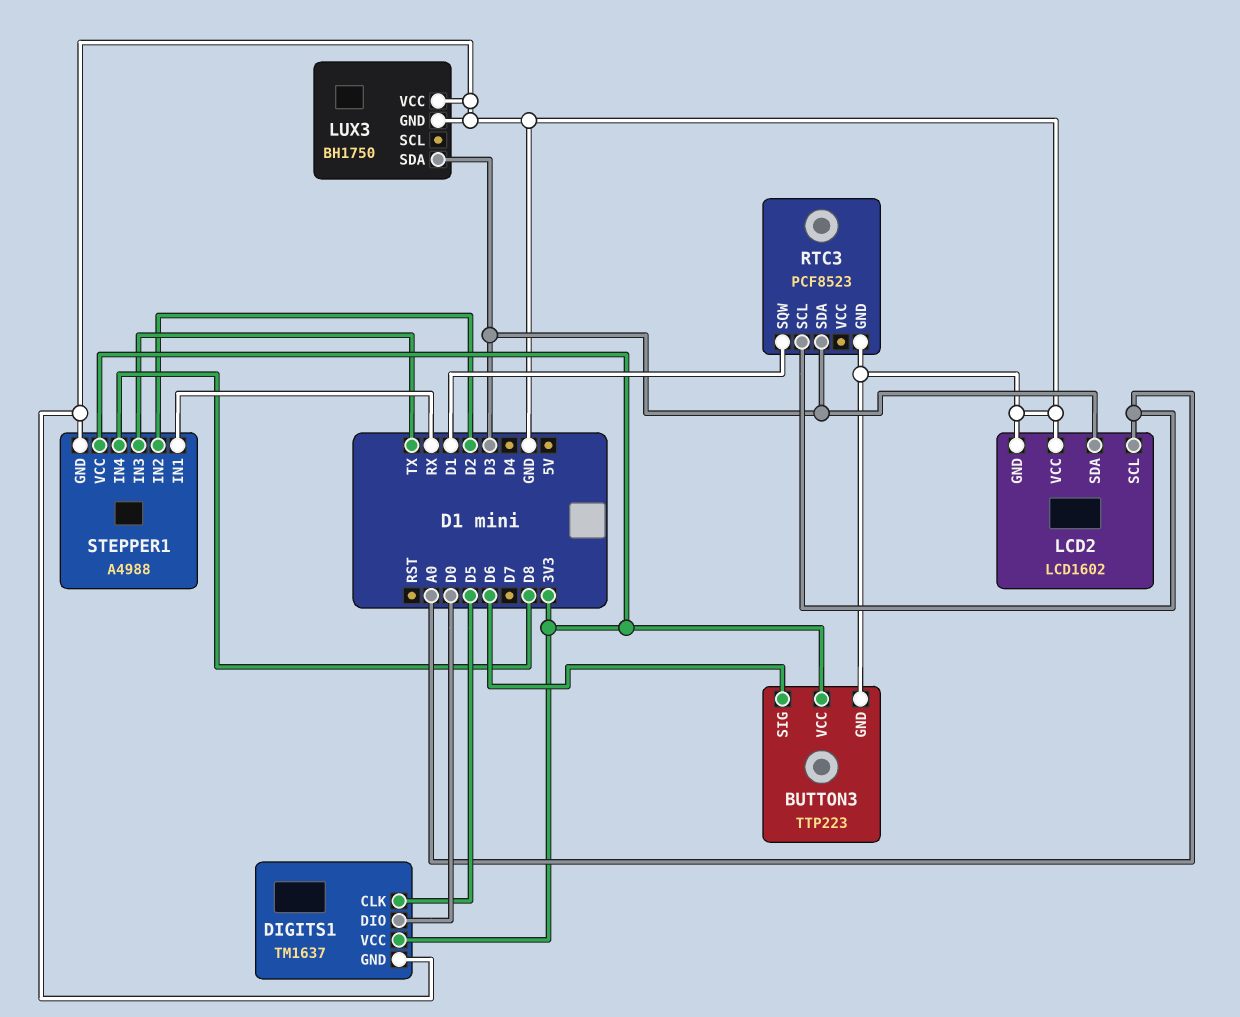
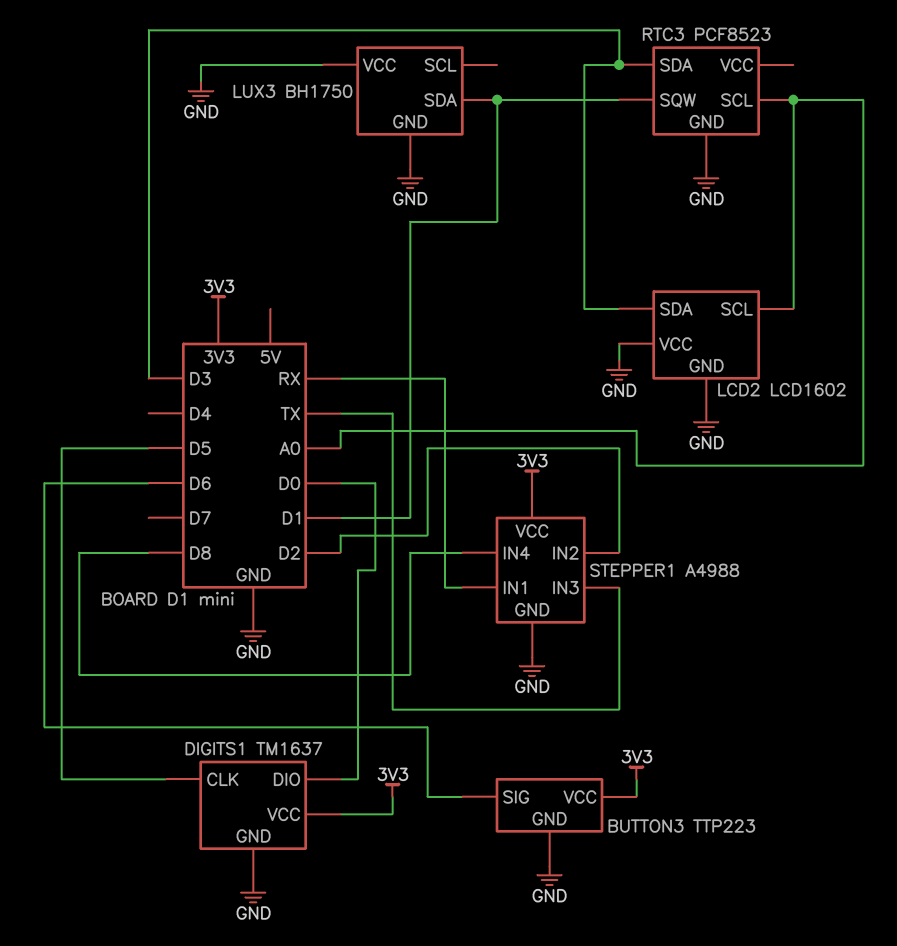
LUX3 pin SDA: D3 -> D1

